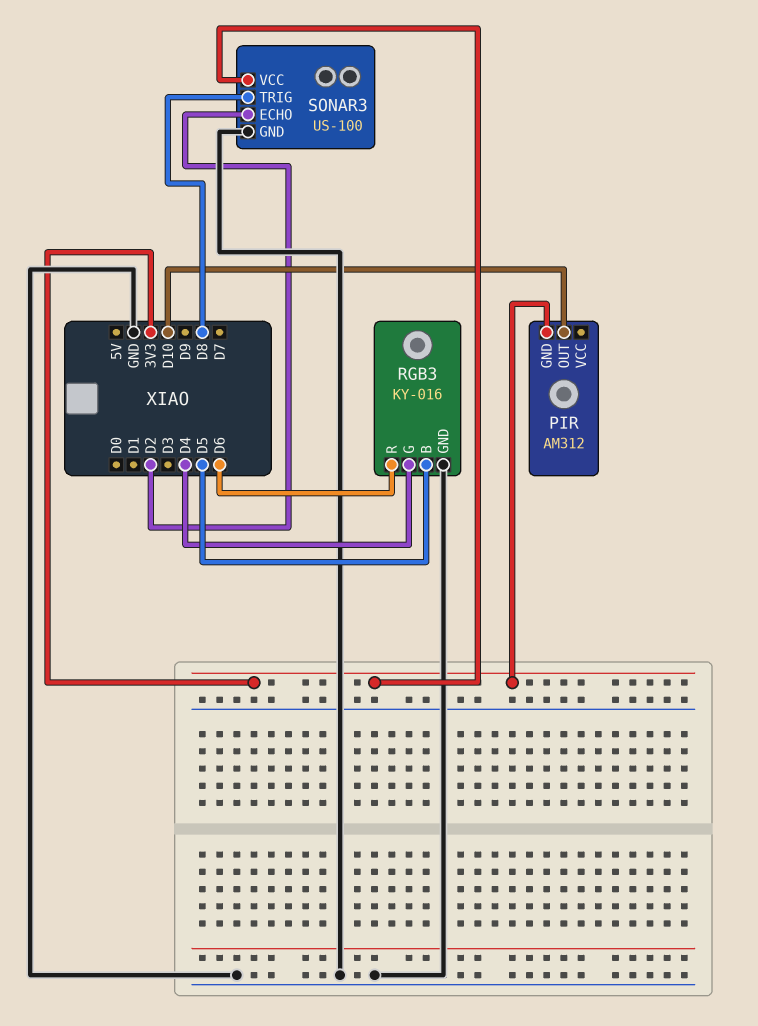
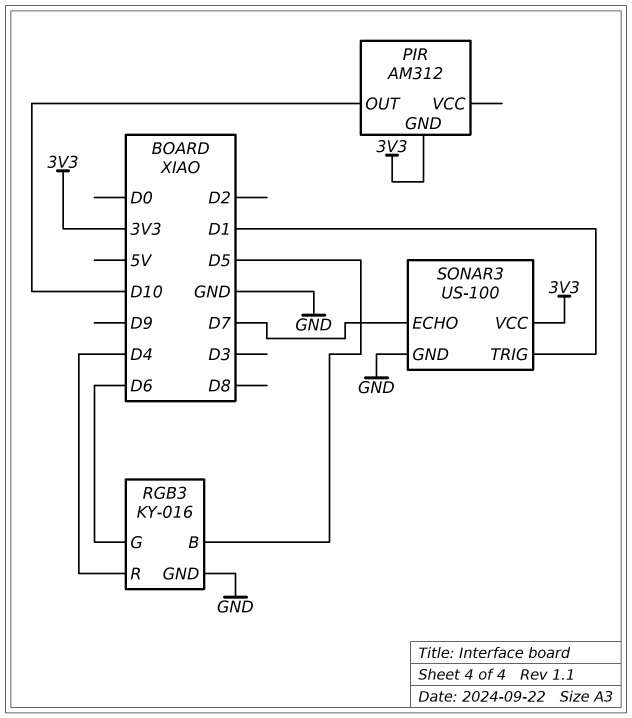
RGB3 pin G: D4 -> D6
RGB3 pin R: D6 -> D4
SONAR3 pin ECHO: D2 -> D7
SONAR3 pin TRIG: D8 -> D1

